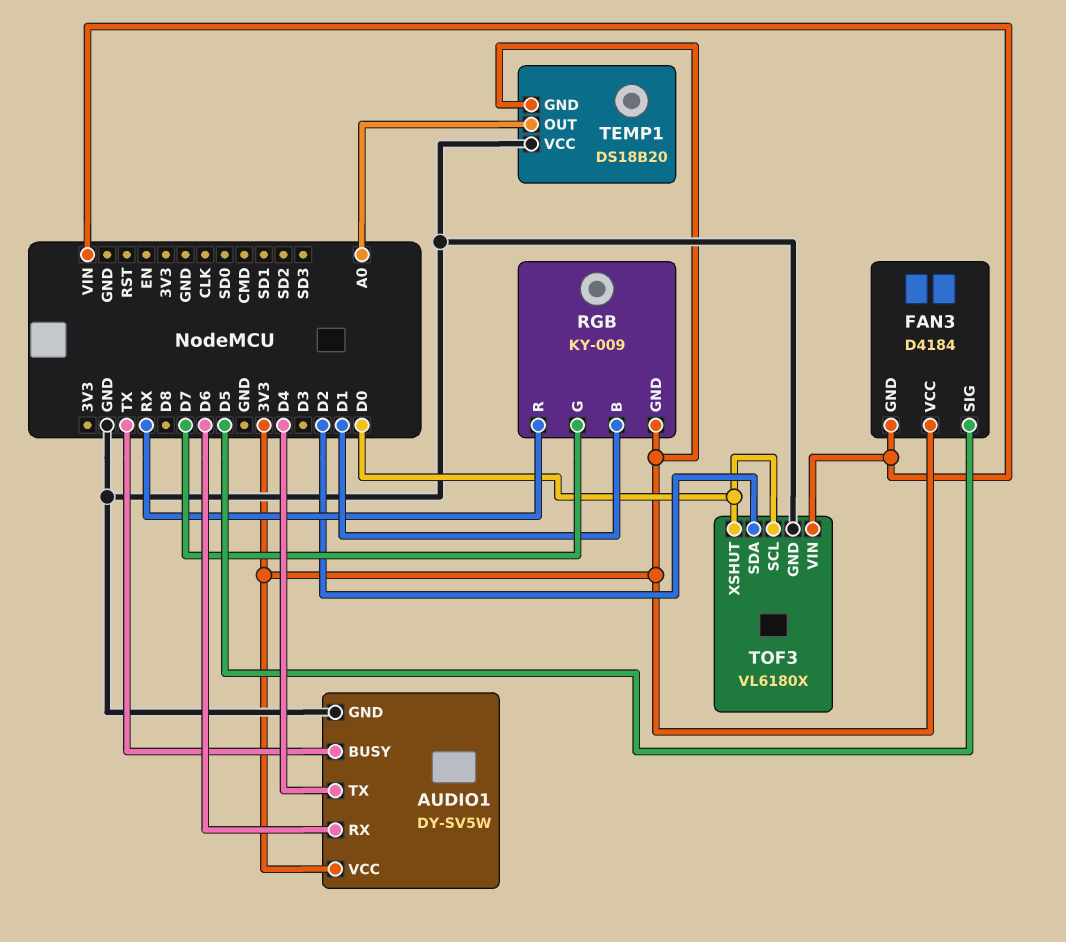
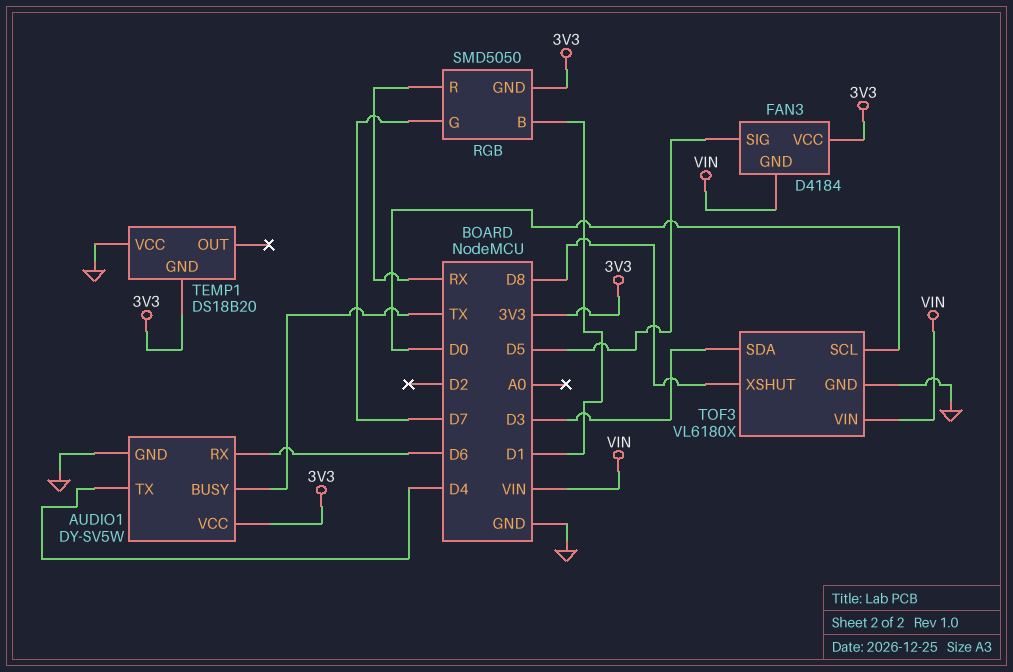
RGB: KY-009 -> SMD5050
TEMP1 pin OUT: A0 -> none
TOF3 pin SDA: D2 -> D3
TOF3 pin XSHUT: D0 -> D8

